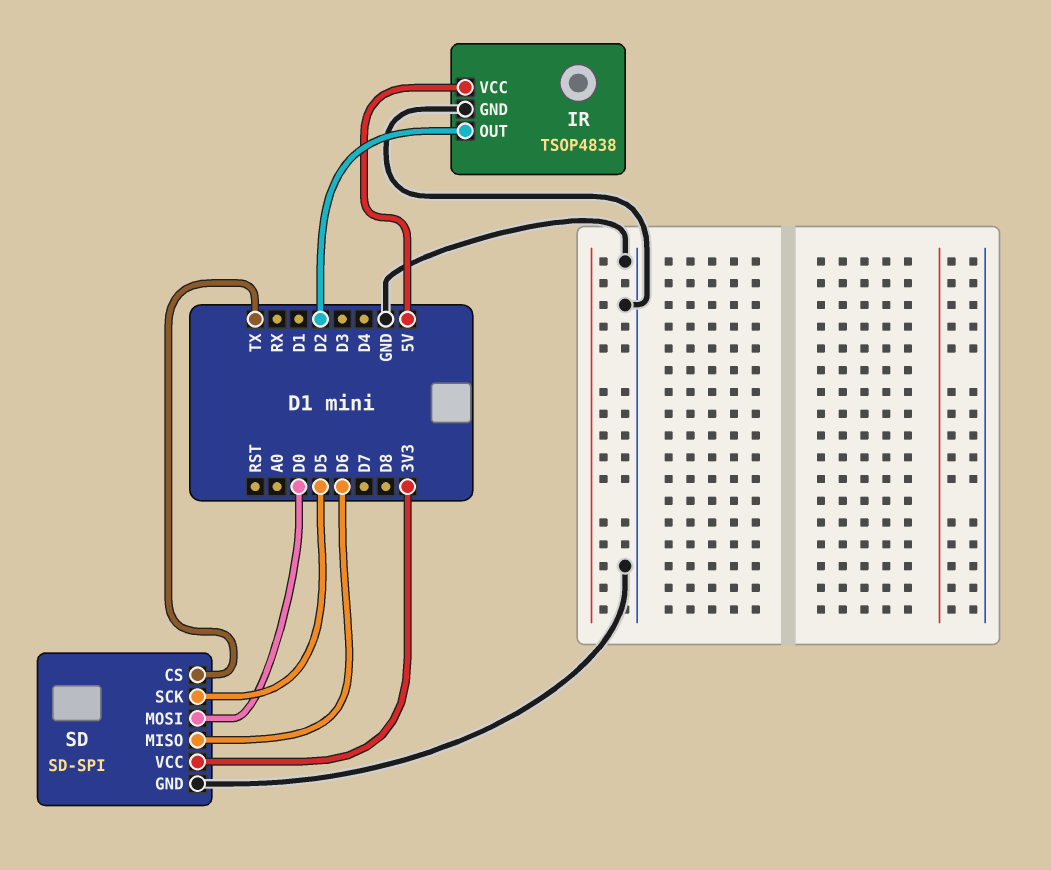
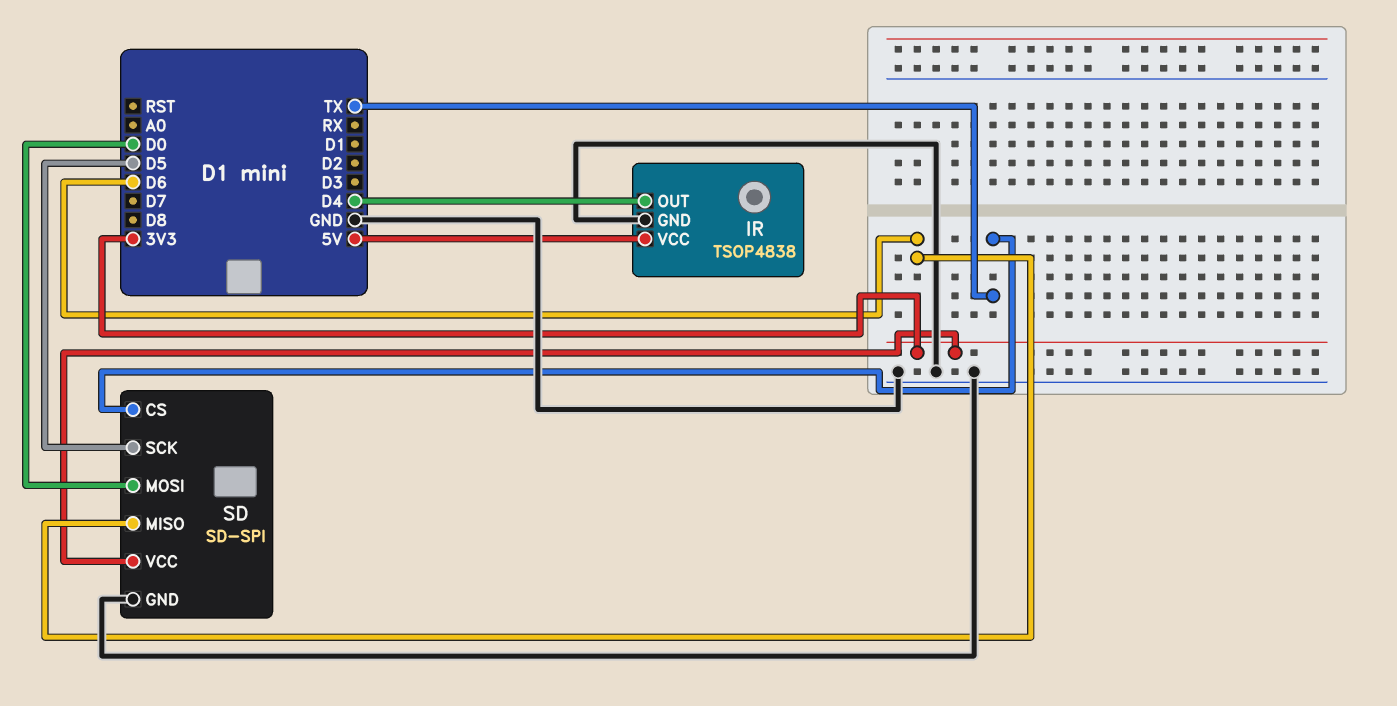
IR pin OUT: D2 -> D4

